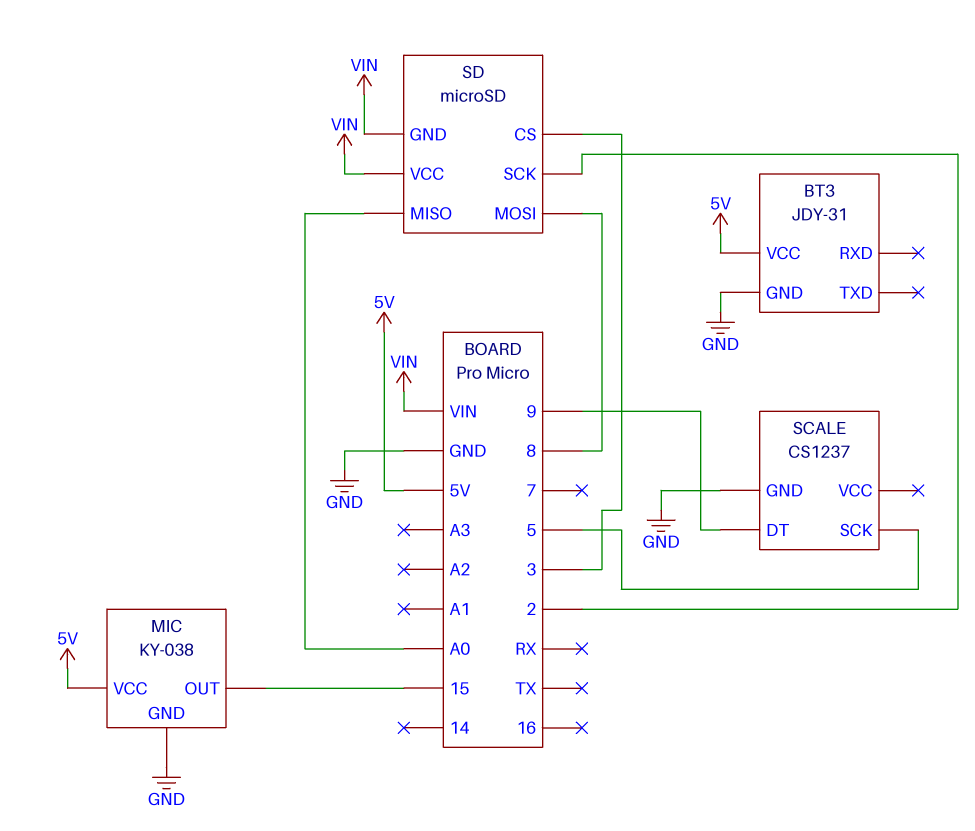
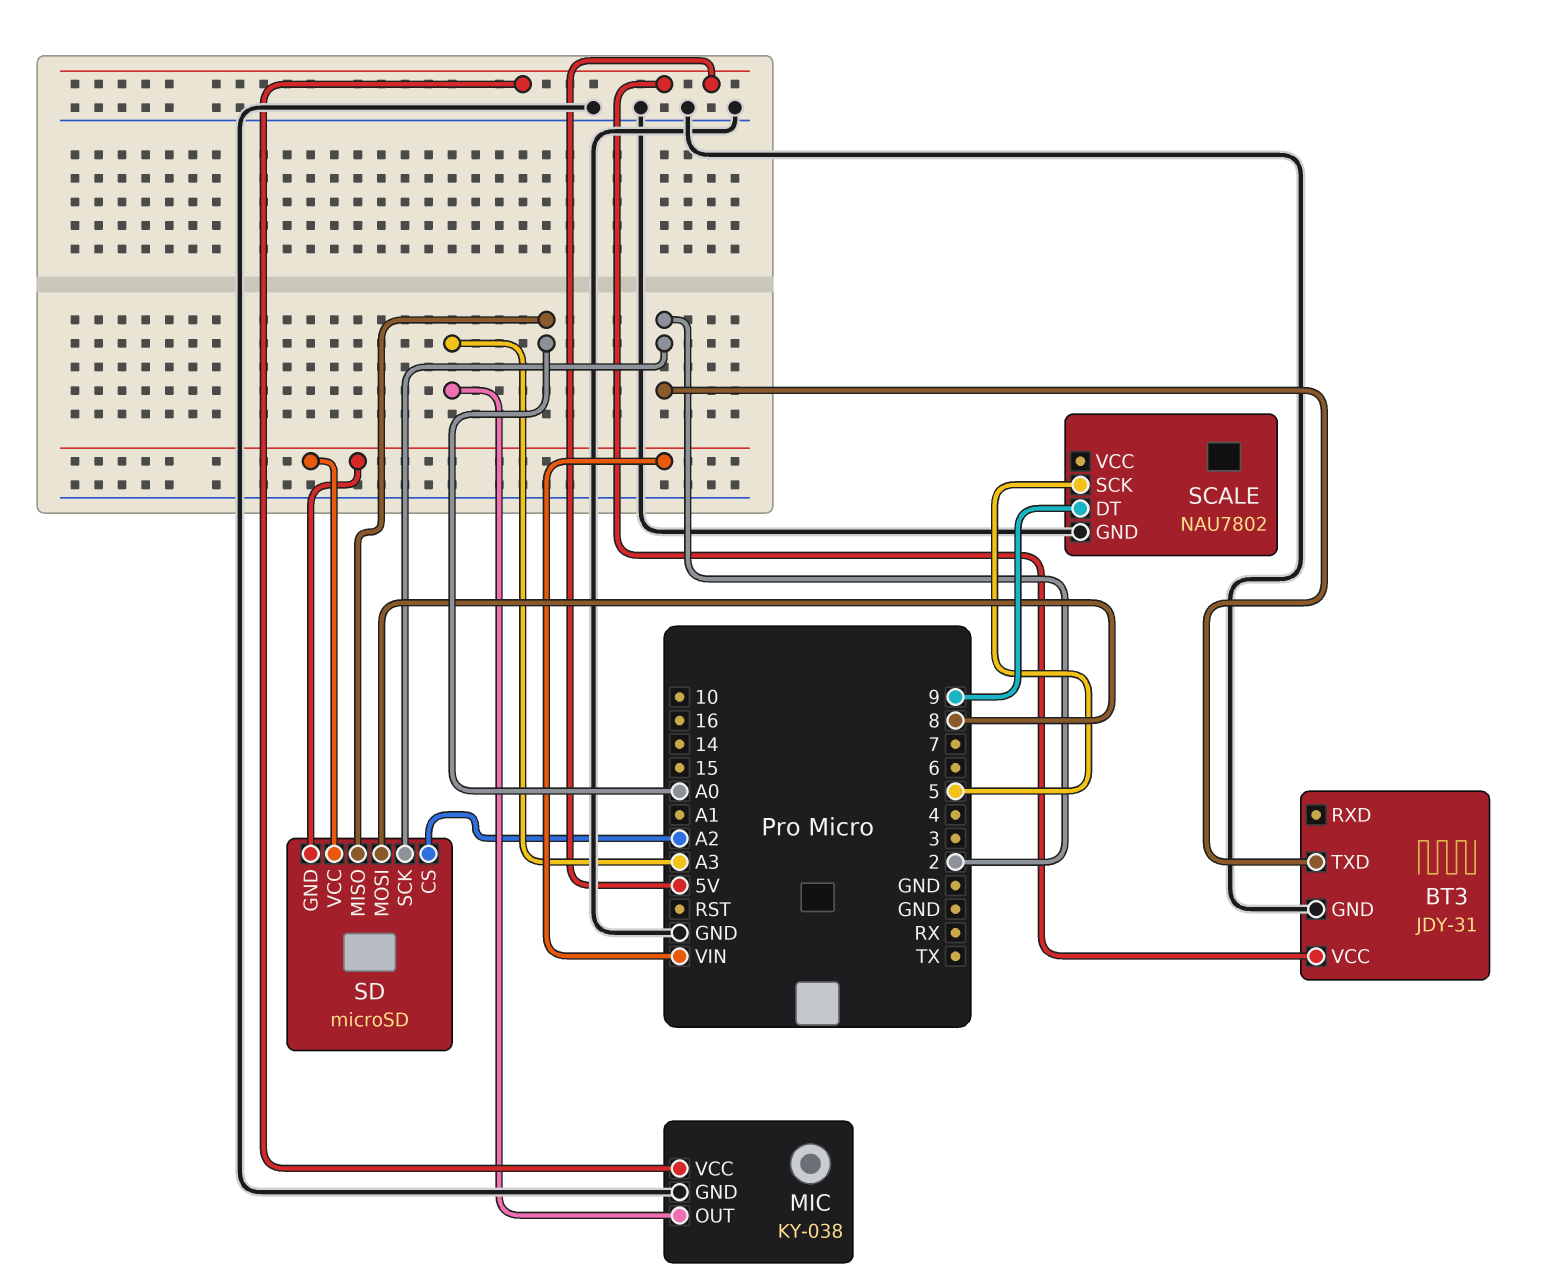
BT3 pin TXD: none -> 2
MIC pin OUT: 15 -> A3
SCALE: CS1237 -> NAU7802
SD pin CS: 3 -> A2

